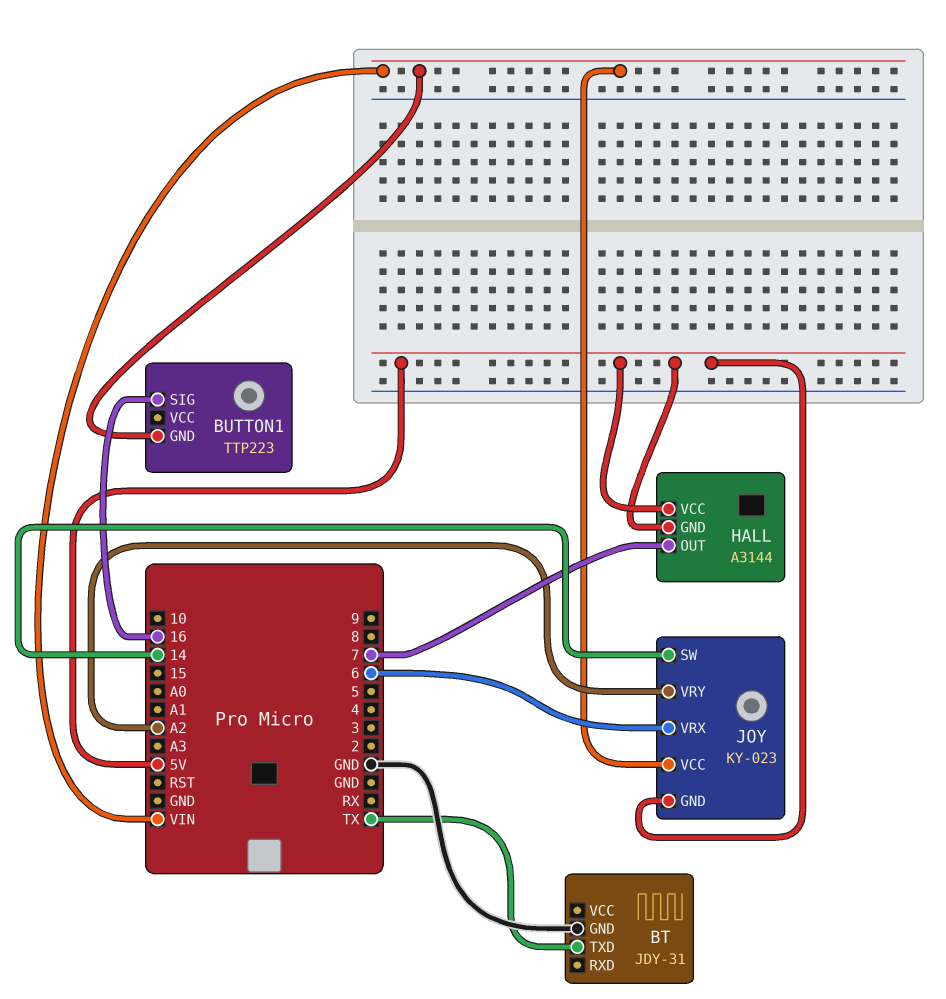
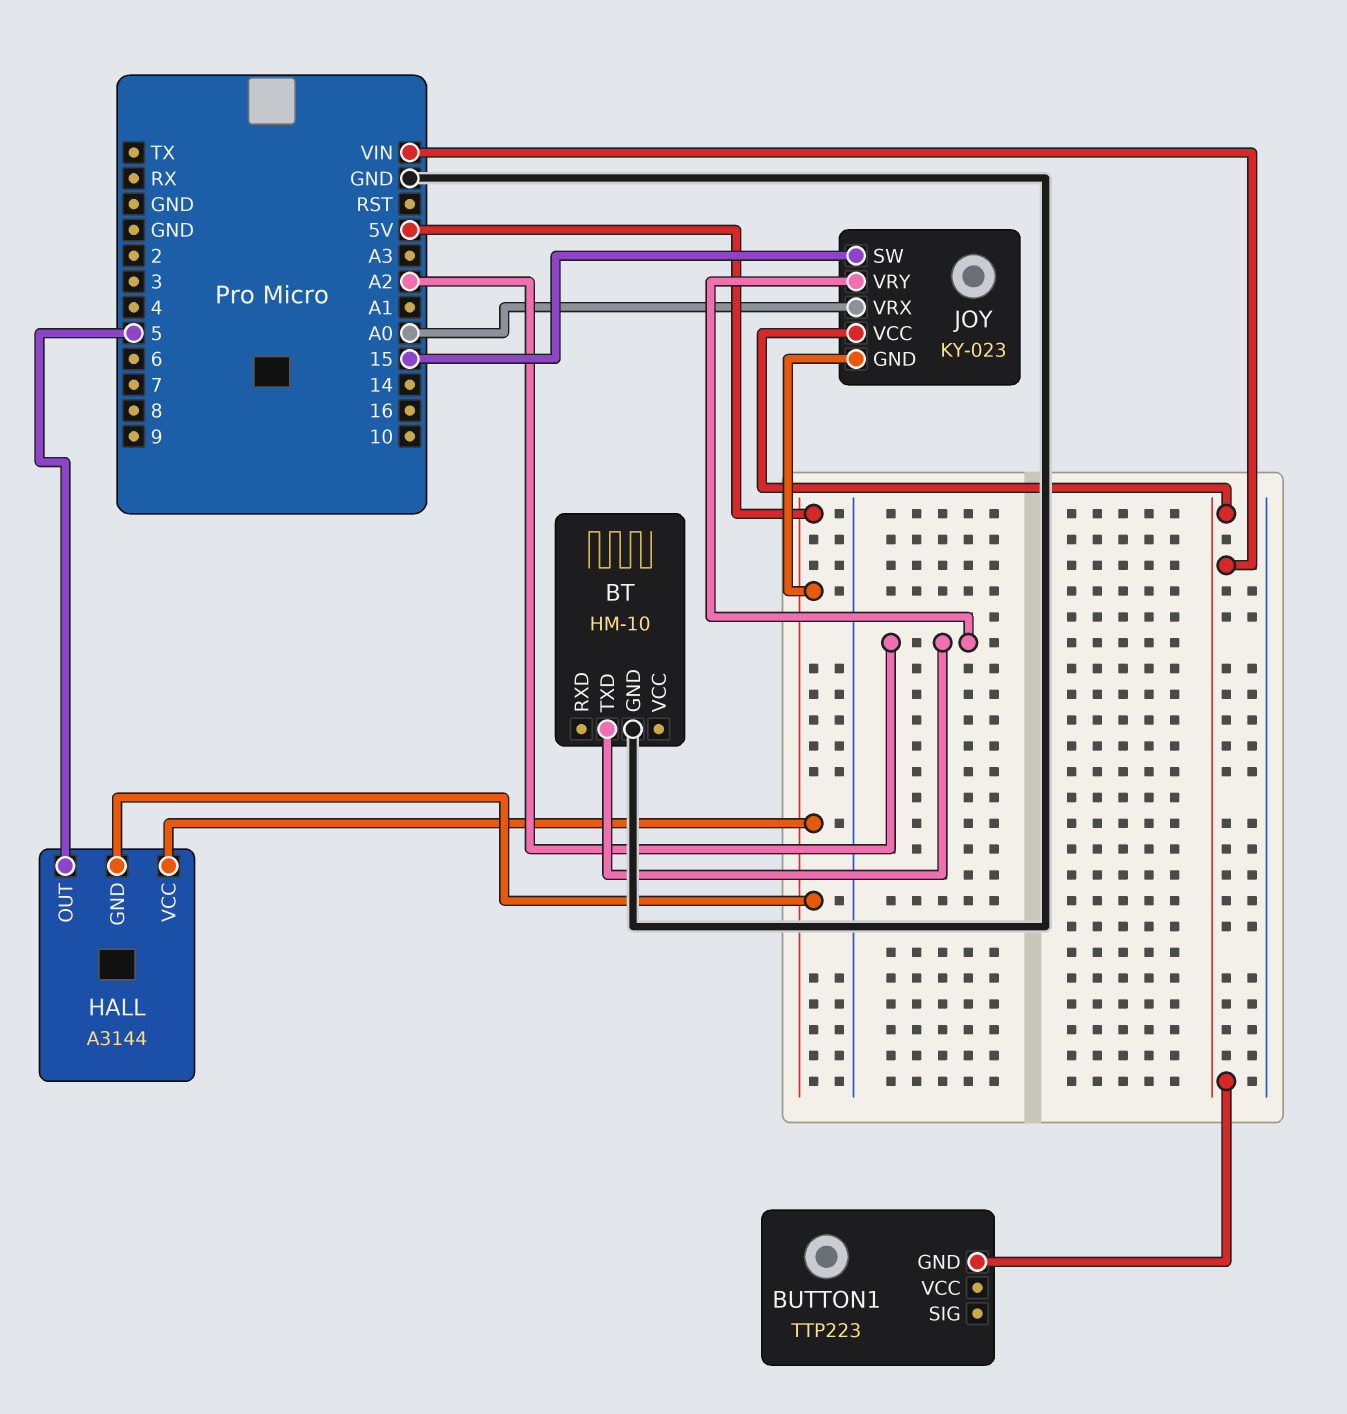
BT: JDY-31 -> HM-10
BT pin TXD: TX -> A2
BUTTON1 pin SIG: 16 -> none
HALL pin OUT: 7 -> 5
JOY pin SW: 14 -> 15
JOY pin VRX: 6 -> A0

